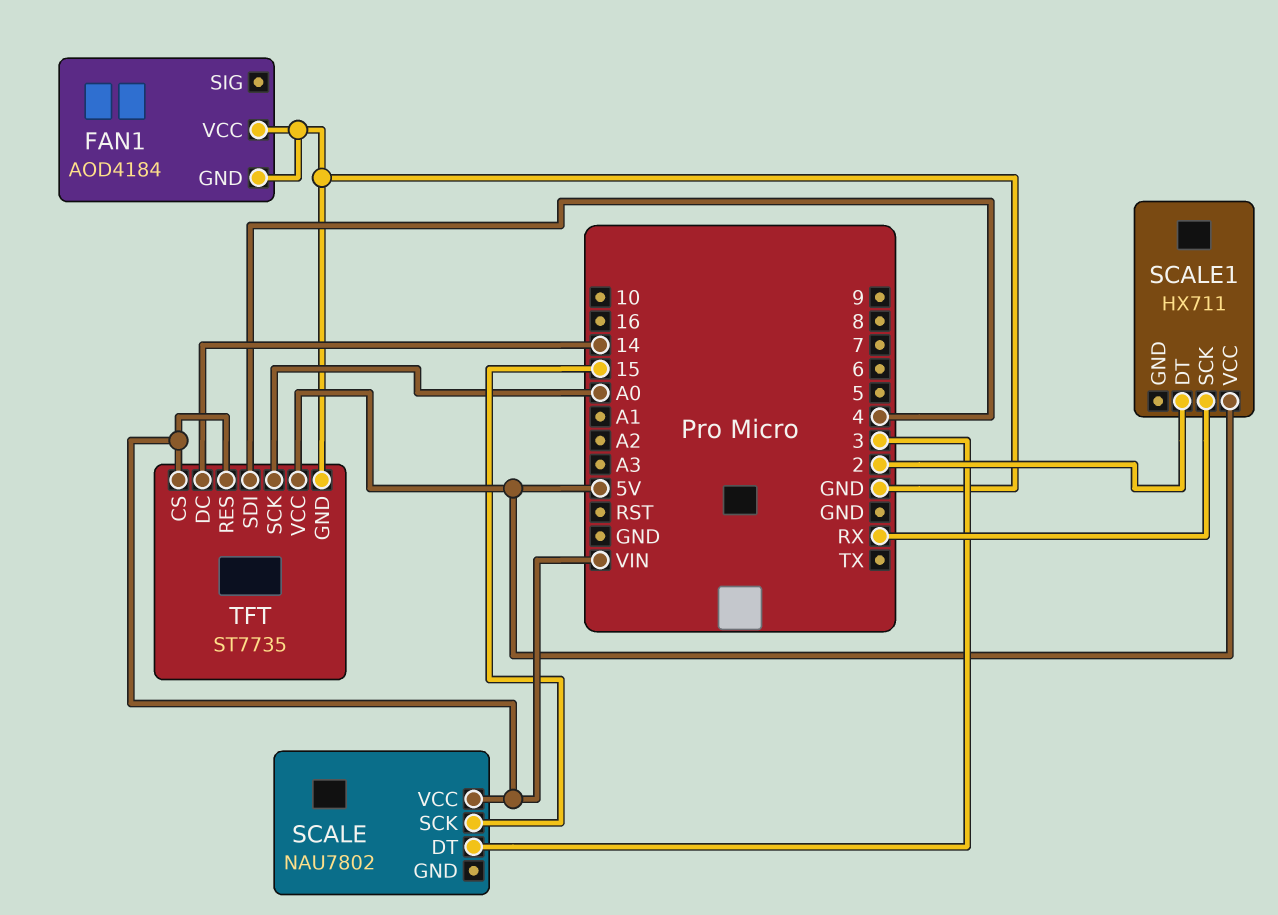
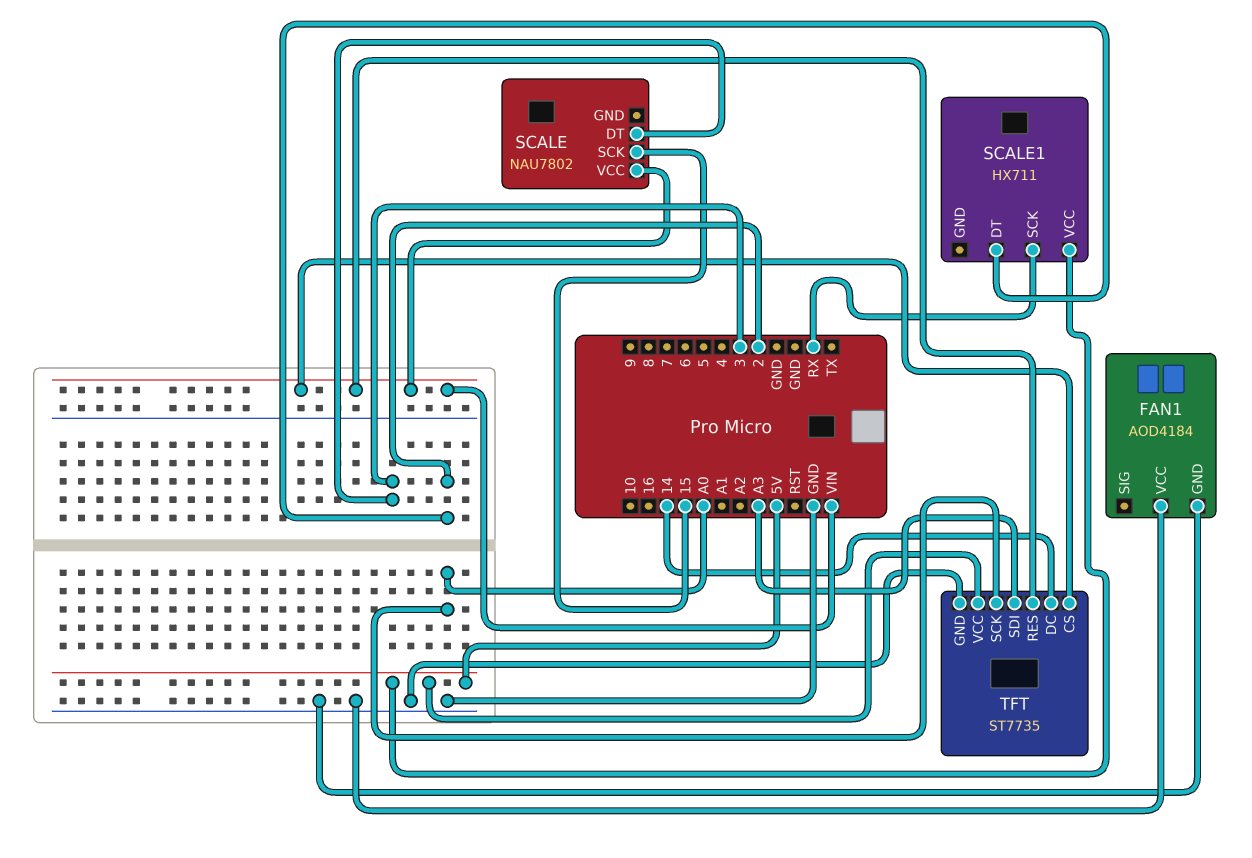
TFT pin SDI: 4 -> A3

